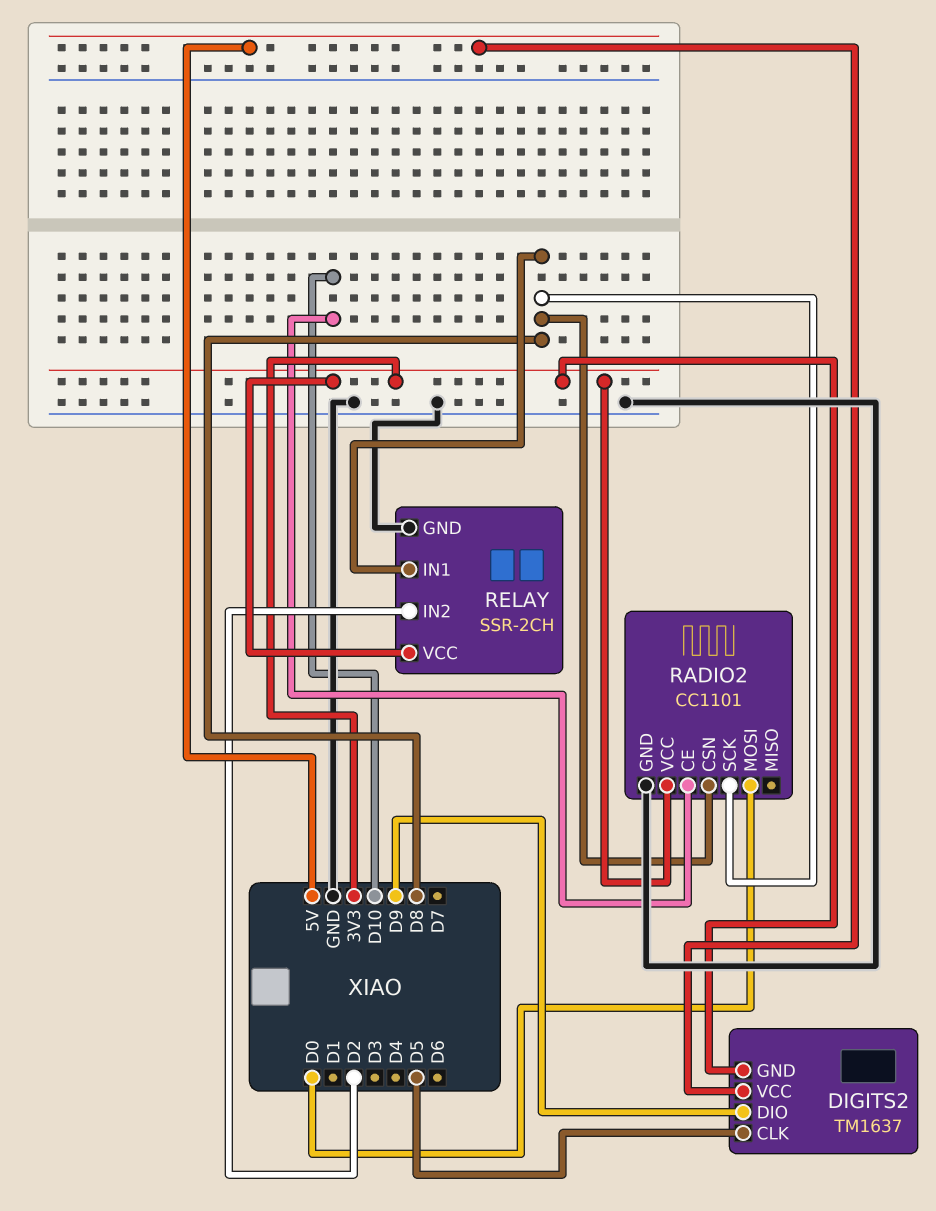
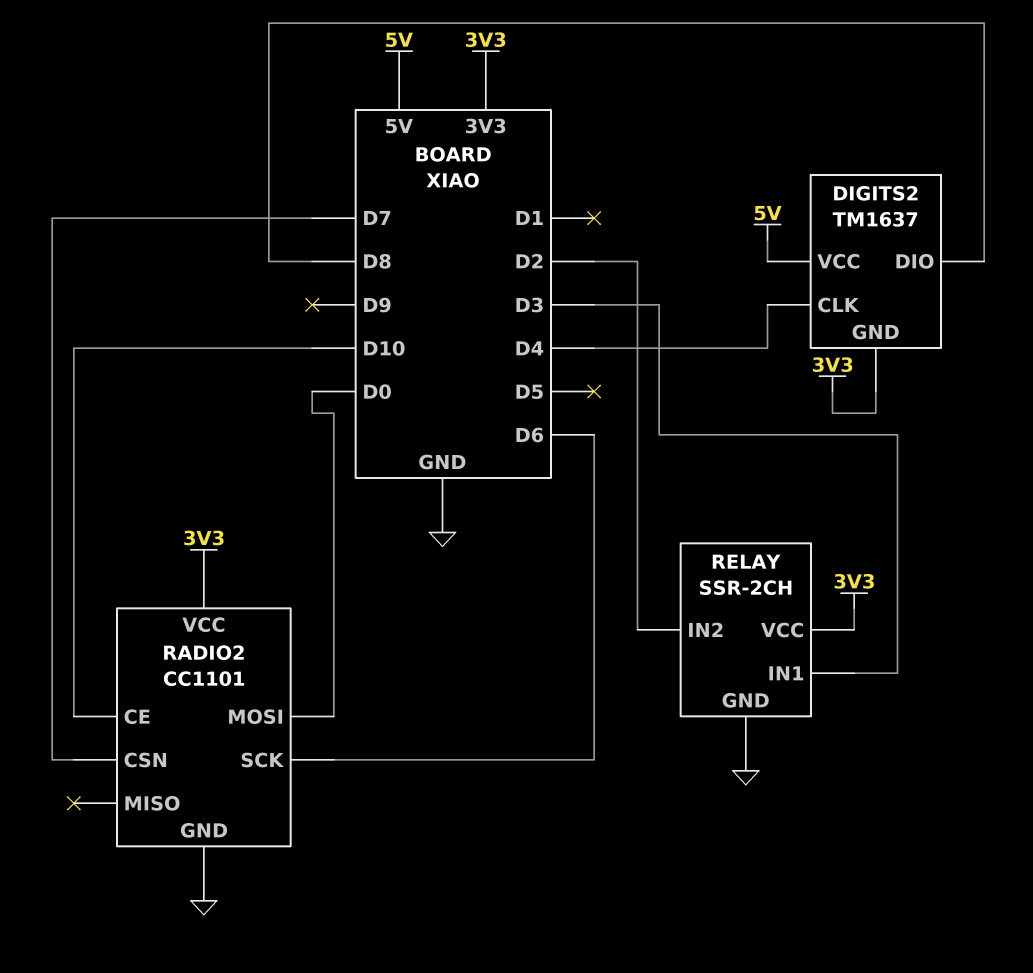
DIGITS2 pin CLK: D5 -> D4
DIGITS2 pin DIO: D9 -> D8
RADIO2 pin CSN: D8 -> D7
RADIO2 pin SCK: D8 -> D6
RELAY pin IN1: D8 -> D3

